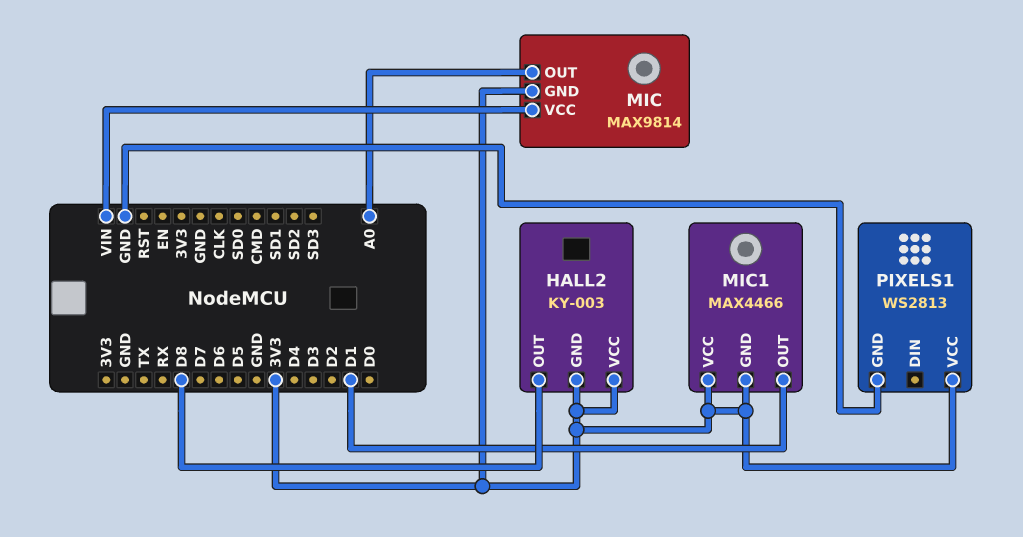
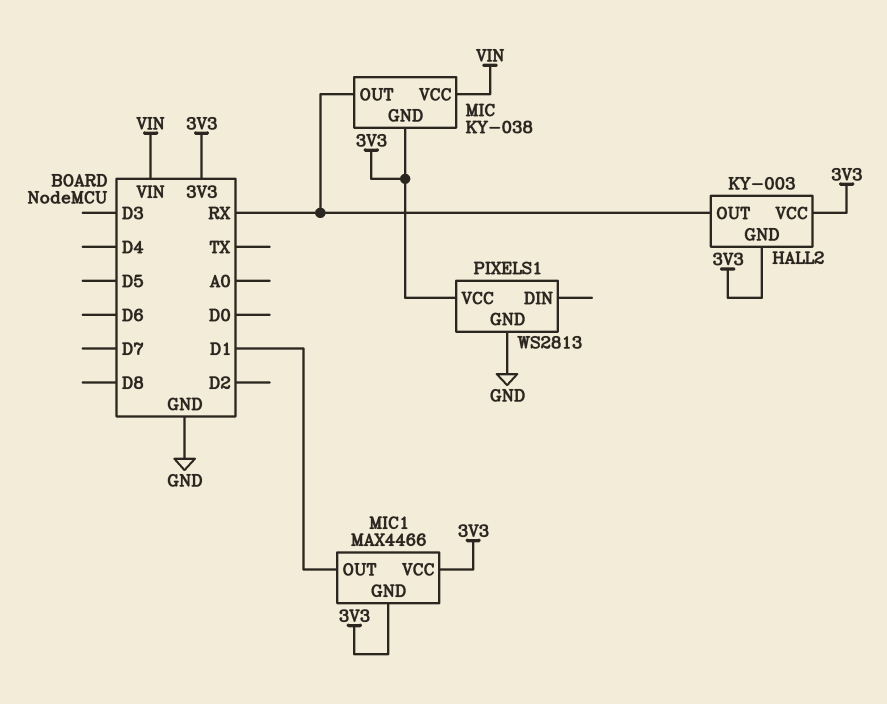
HALL2 pin OUT: D8 -> RX
MIC: MAX9814 -> KY-038
MIC pin OUT: A0 -> RX

